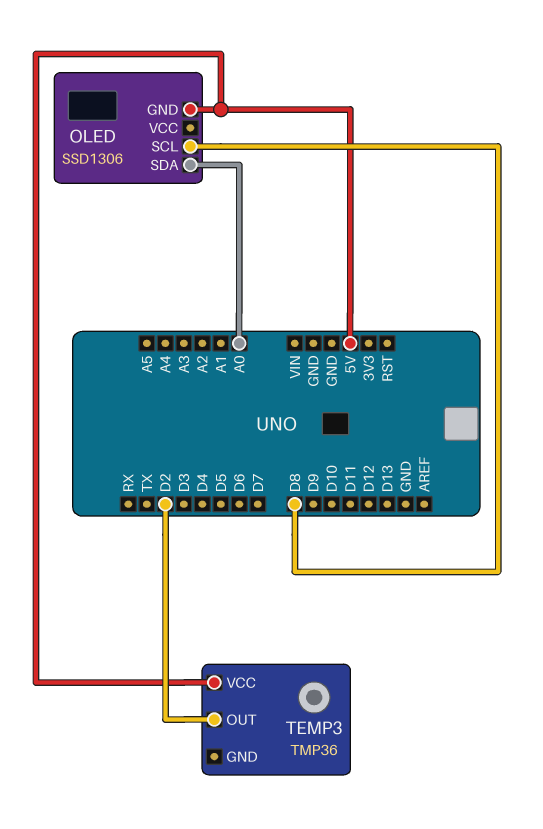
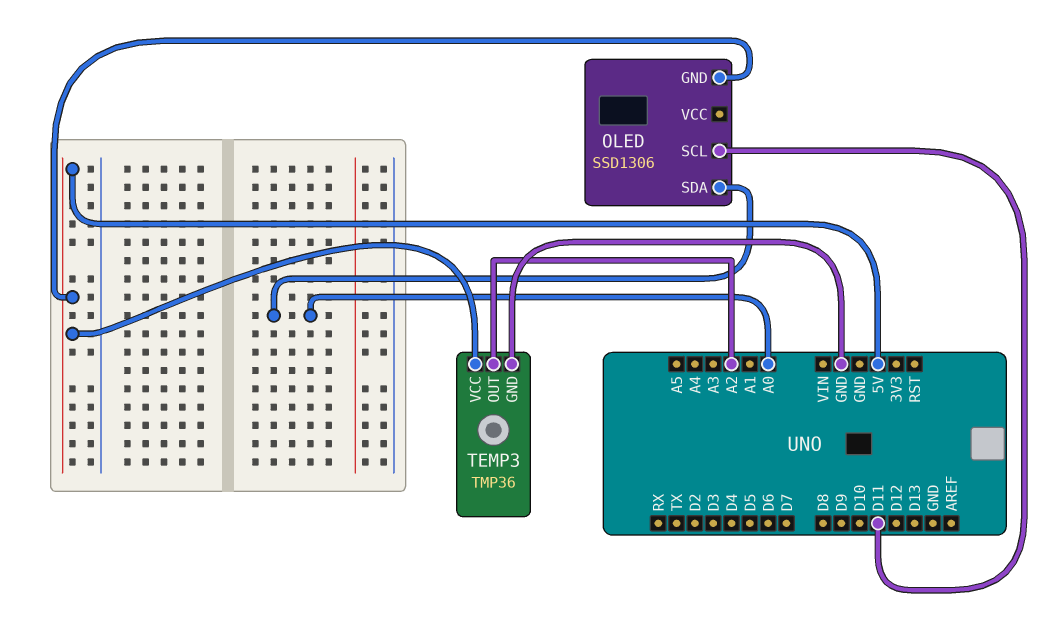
OLED pin SCL: D8 -> D11
TEMP3 pin GND: none -> GND
TEMP3 pin OUT: D2 -> A2

